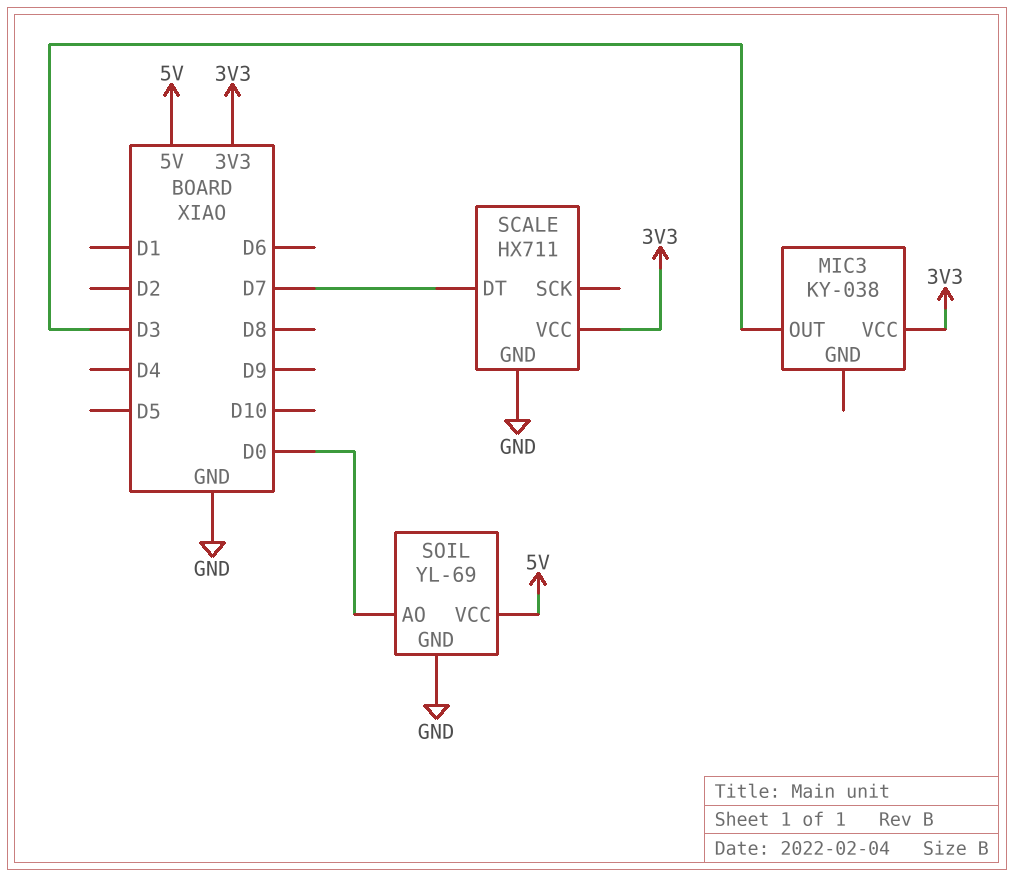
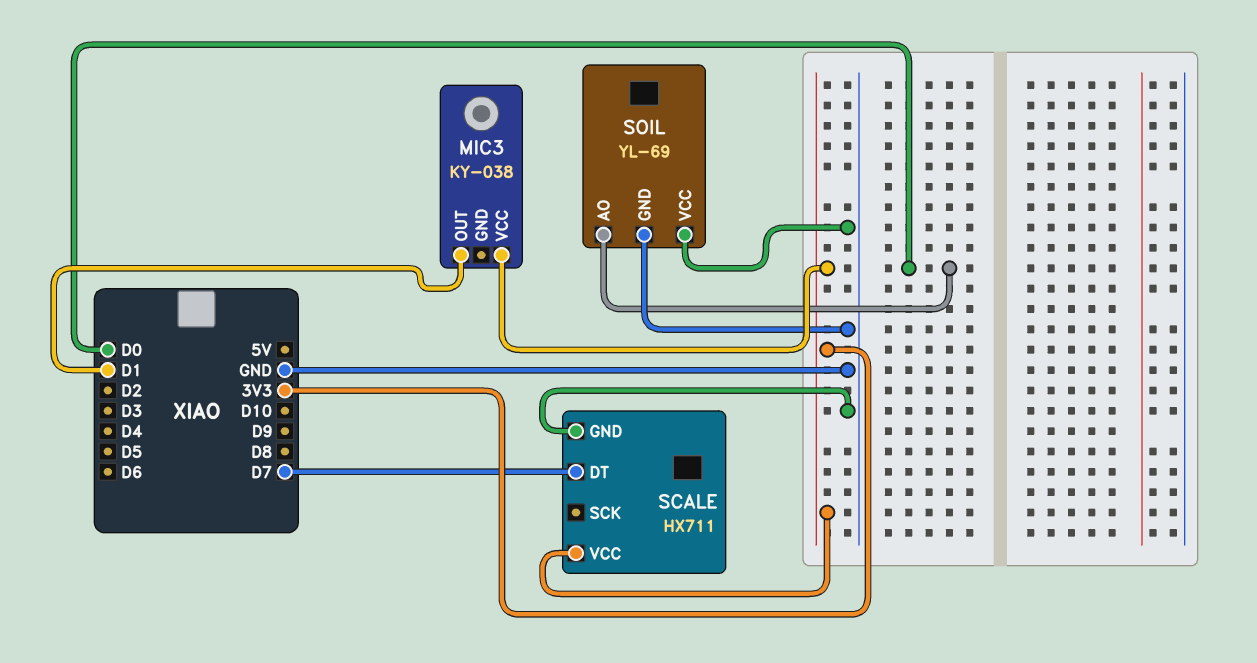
MIC3 pin OUT: D3 -> D1
SOIL pin VCC: 5V -> GND

